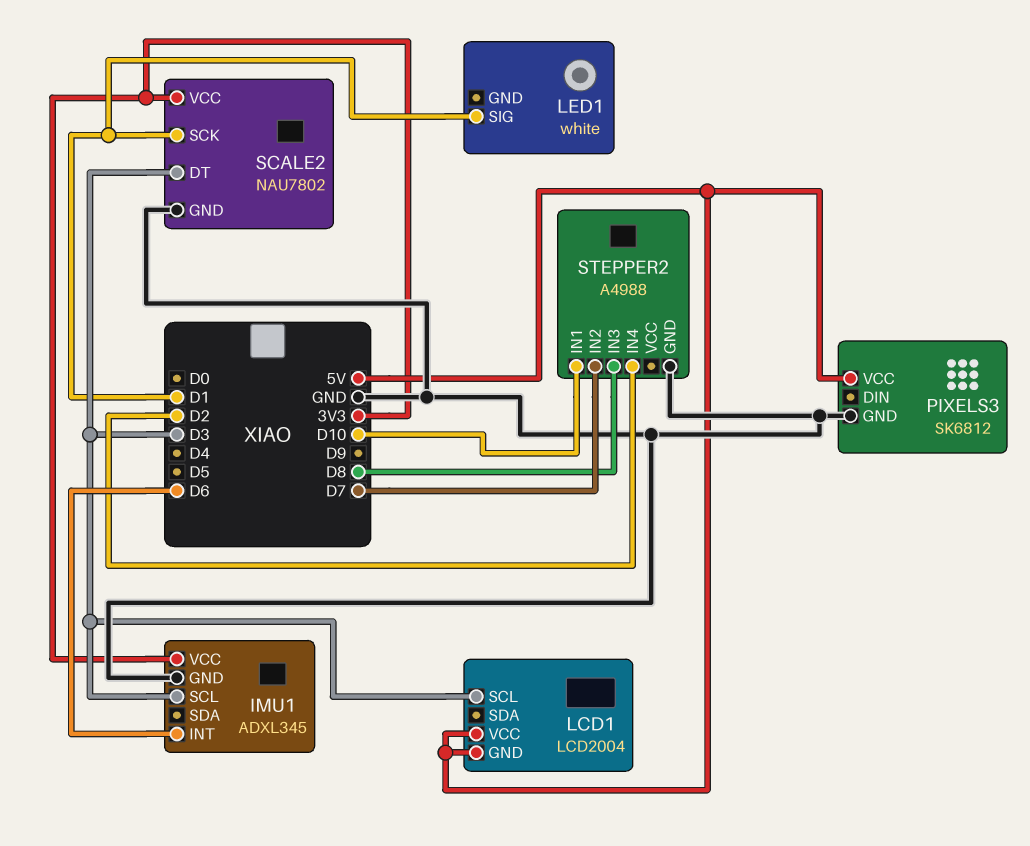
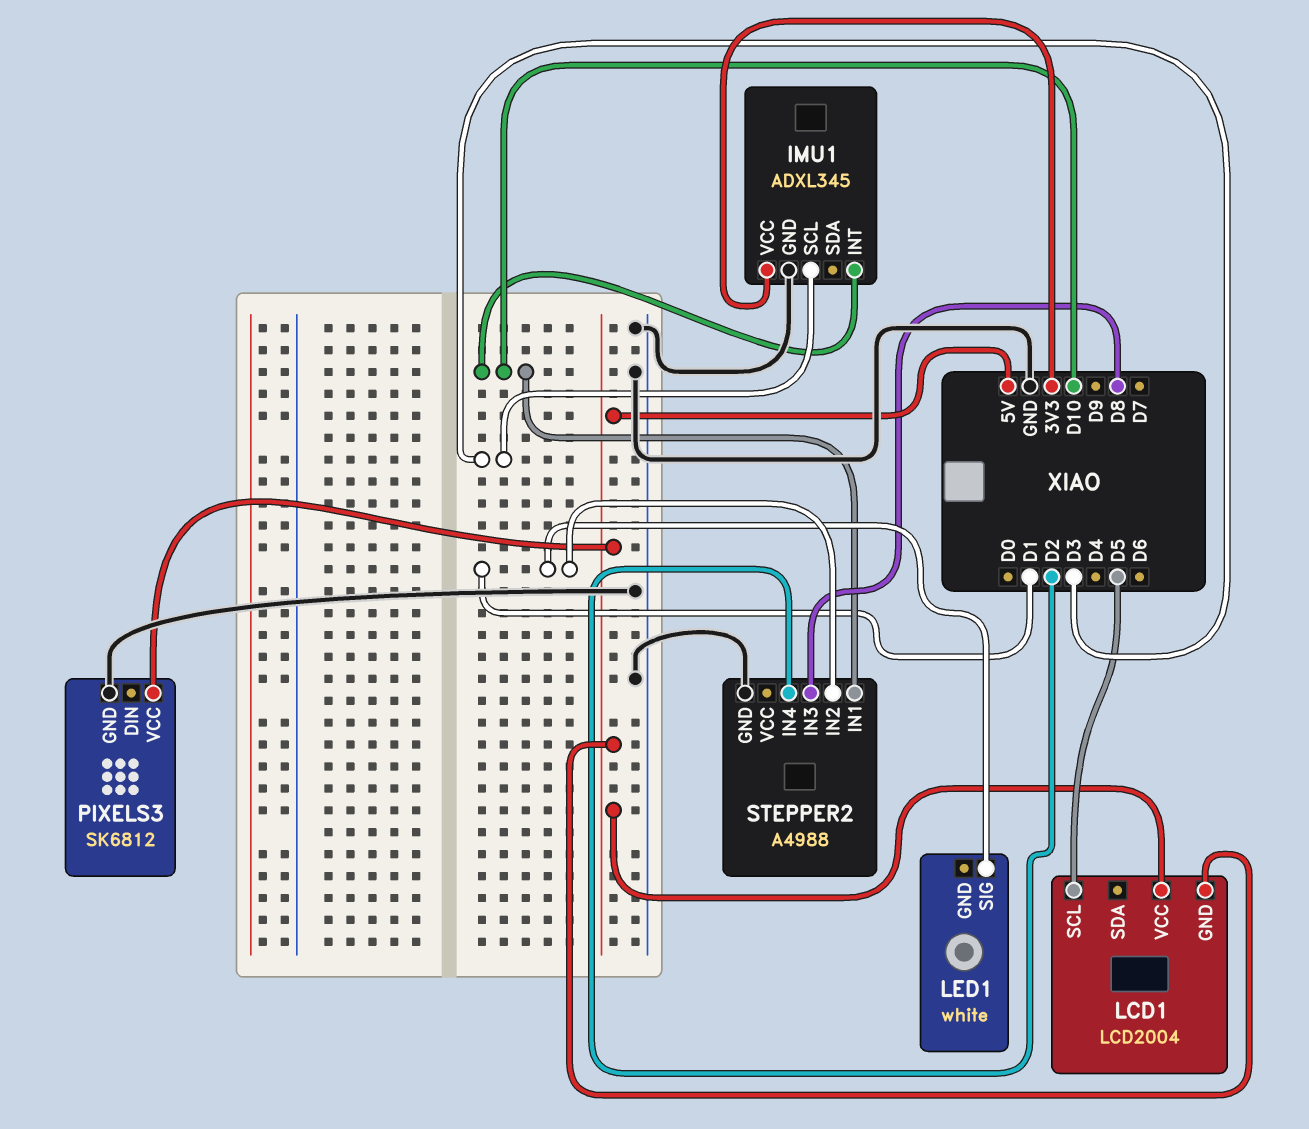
IMU1 pin INT: D6 -> D10
LCD1 pin SCL: D3 -> D5
SCALE2: NAU7802 -> none
SCALE2 pin DT: D3 -> none
SCALE2 pin GND: GND -> none
SCALE2 pin SCK: D1 -> none
SCALE2 pin VCC: 3V3 -> none
STEPPER2 pin IN2: D7 -> D1

